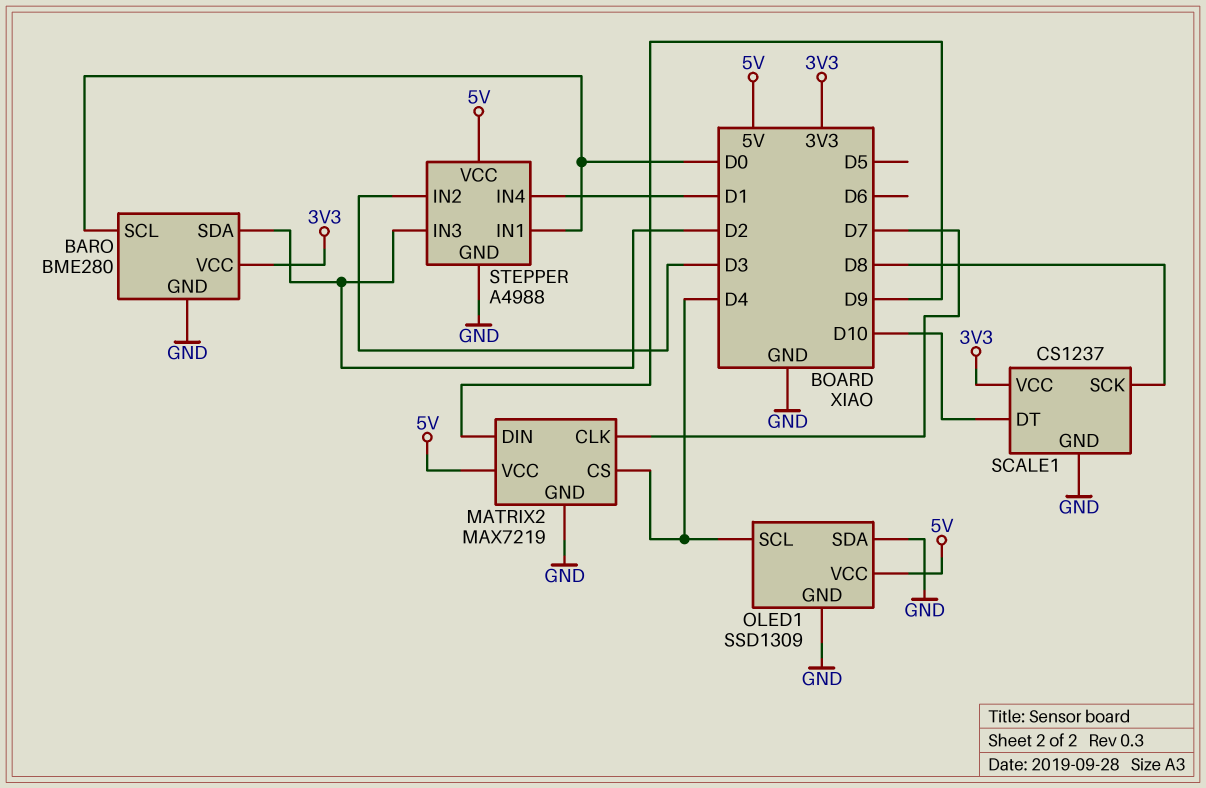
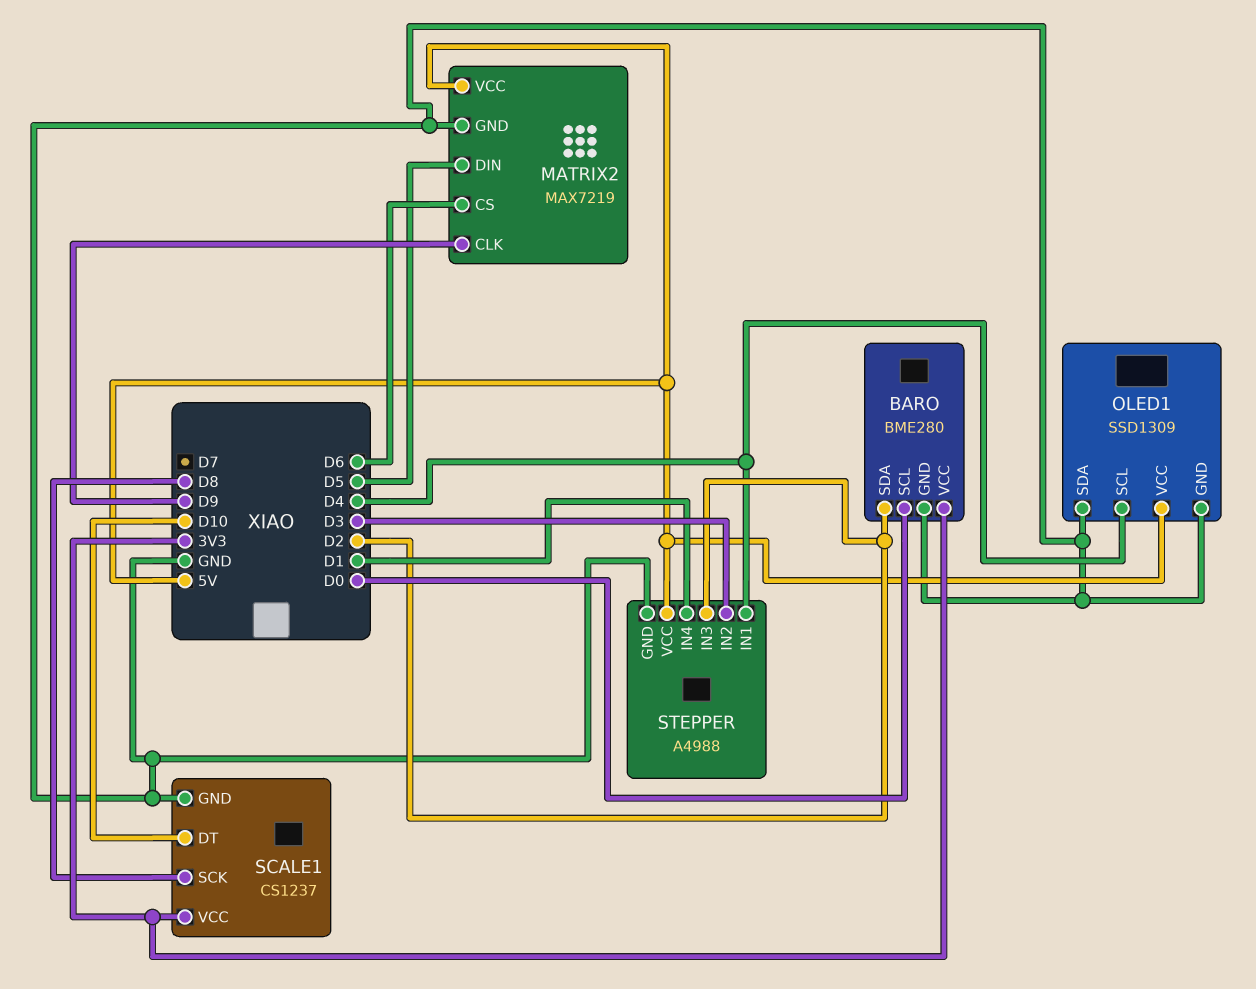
MATRIX2 pin CLK: D7 -> D9
MATRIX2 pin CS: D4 -> D6
MATRIX2 pin DIN: D9 -> D5
STEPPER pin IN1: D0 -> D4

